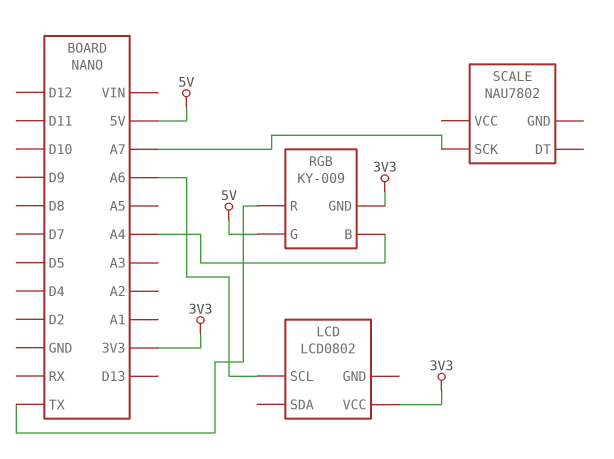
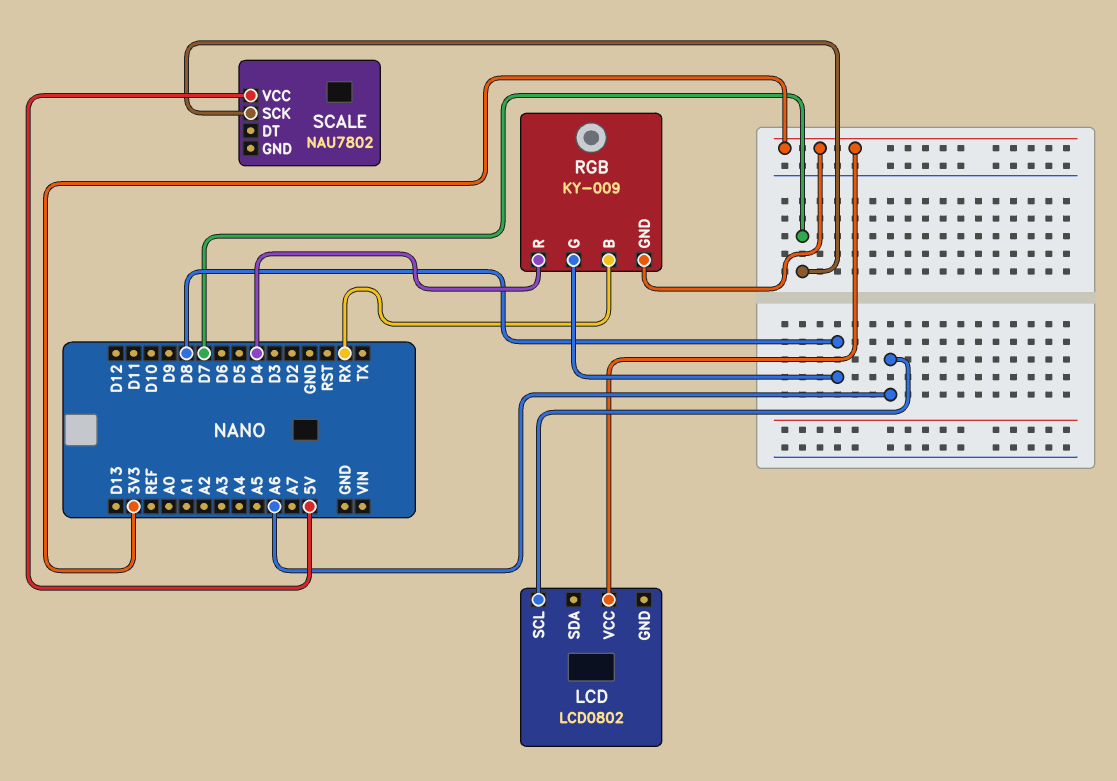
RGB pin B: A4 -> RX
RGB pin G: 5V -> D8
RGB pin R: TX -> D4
SCALE pin SCK: A7 -> D7
SCALE pin VCC: none -> 5V

